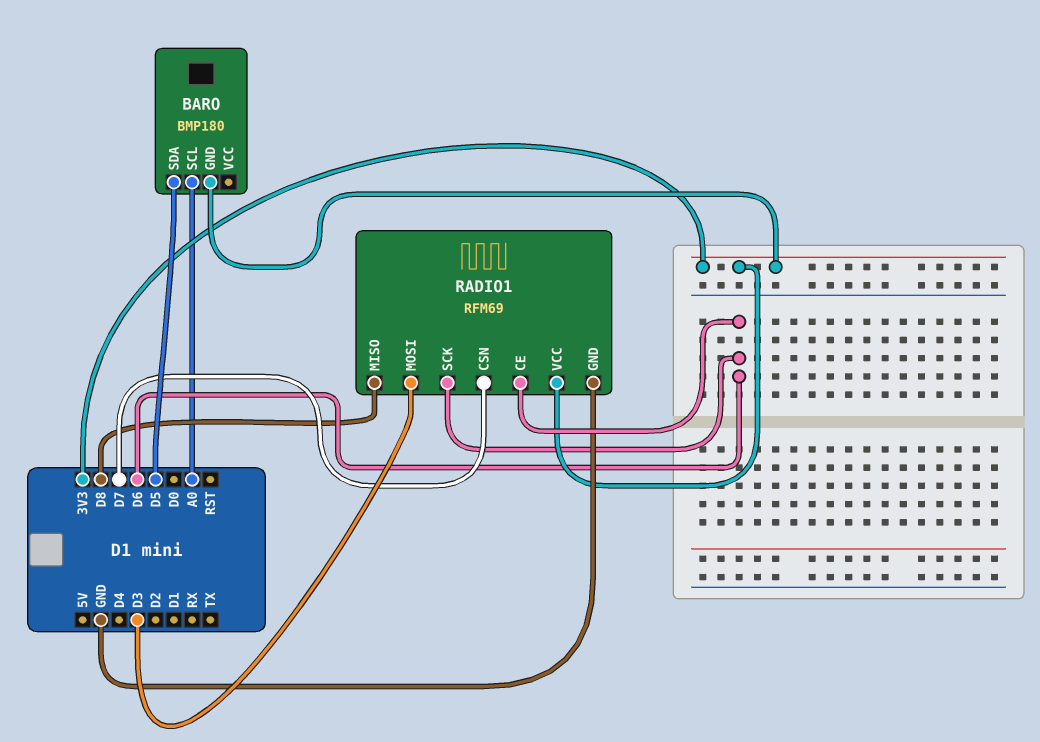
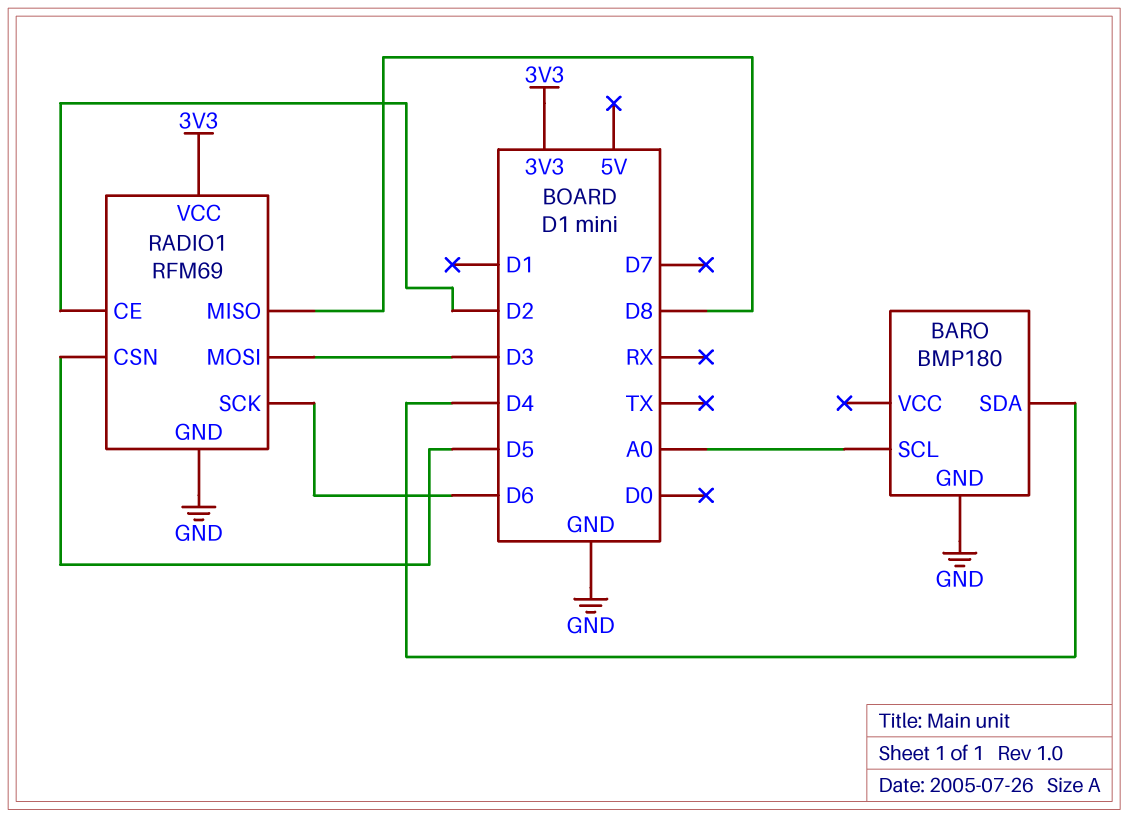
BARO pin GND: 3V3 -> GND
BARO pin SDA: D5 -> D4
RADIO1 pin CE: D6 -> D2
RADIO1 pin CSN: D7 -> D5

